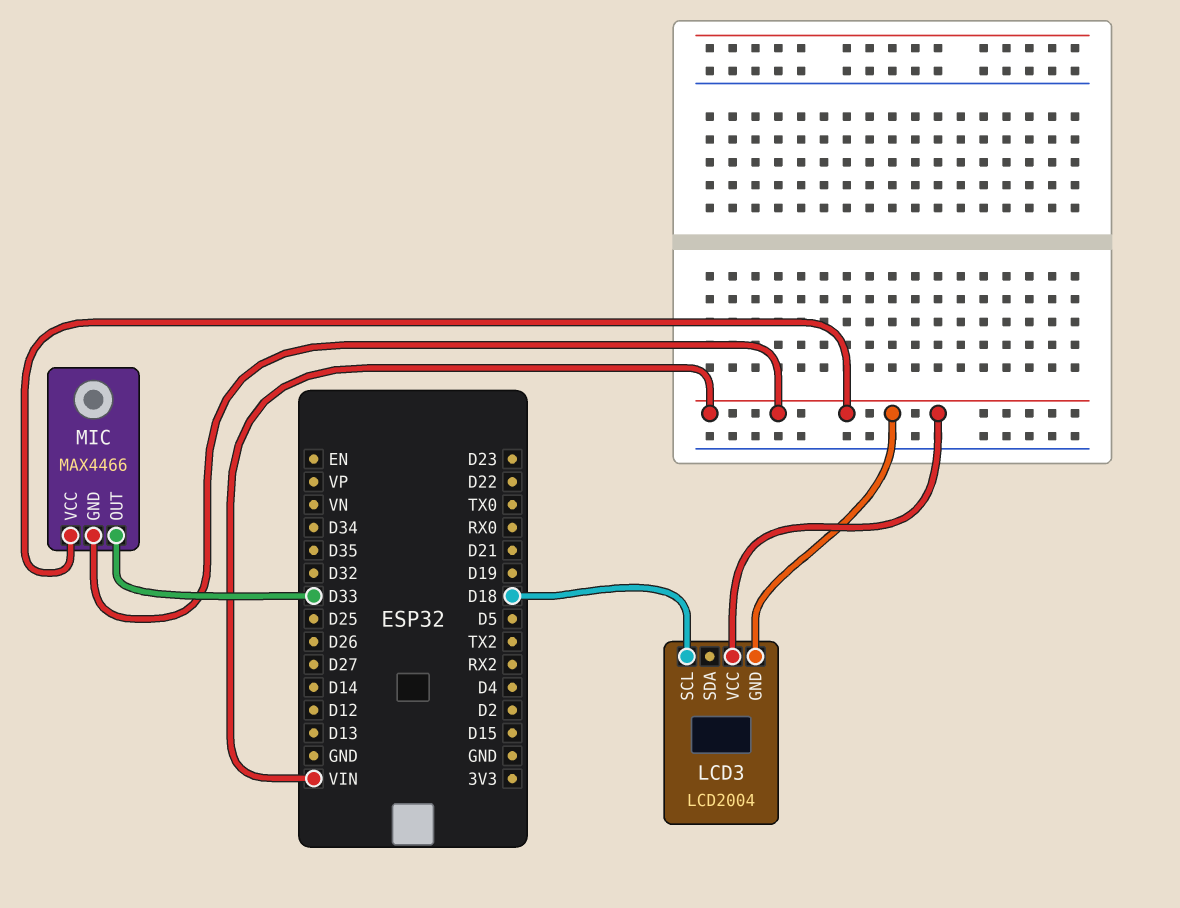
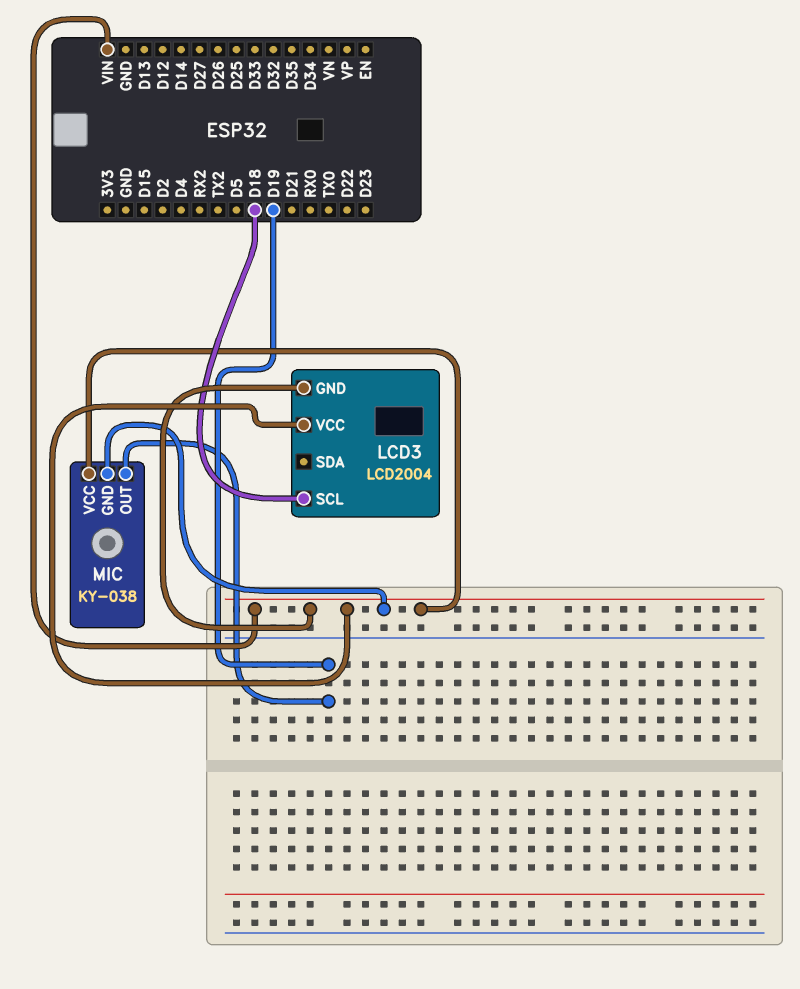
MIC: MAX4466 -> KY-038
MIC pin OUT: D33 -> D19

